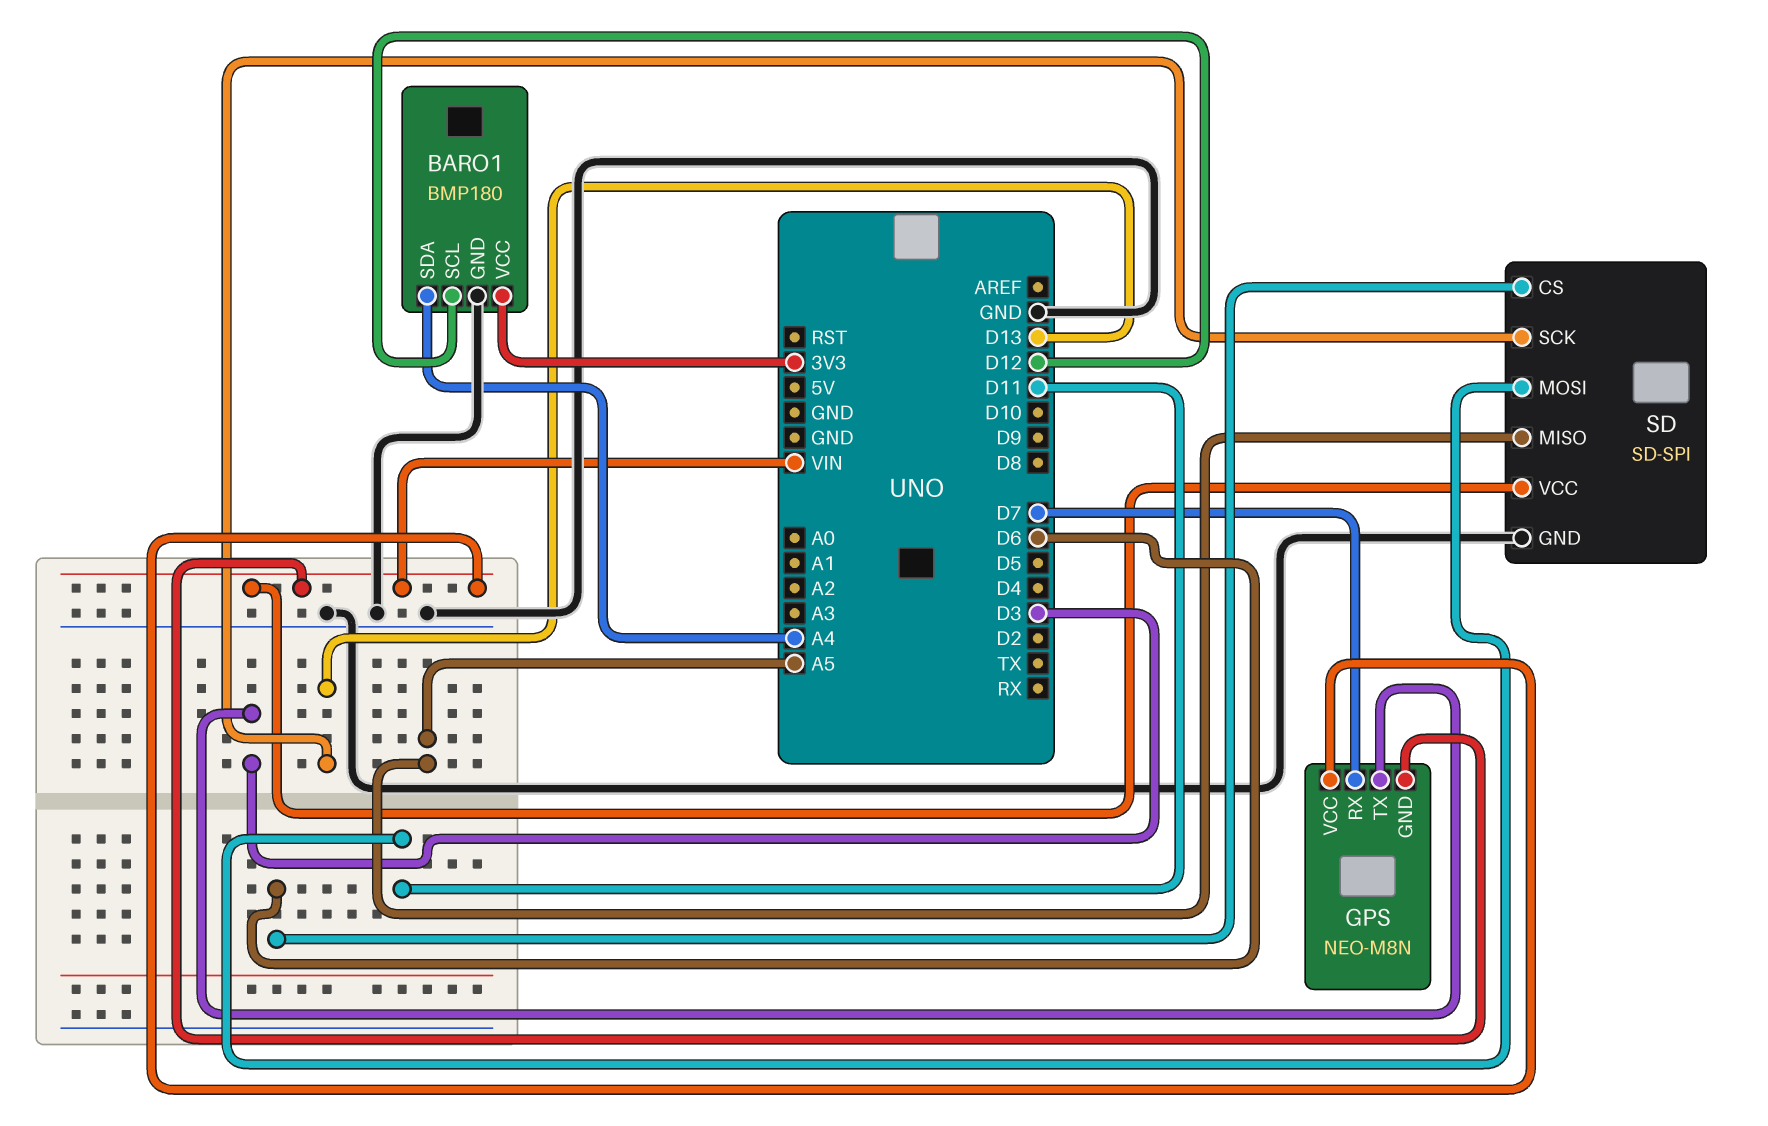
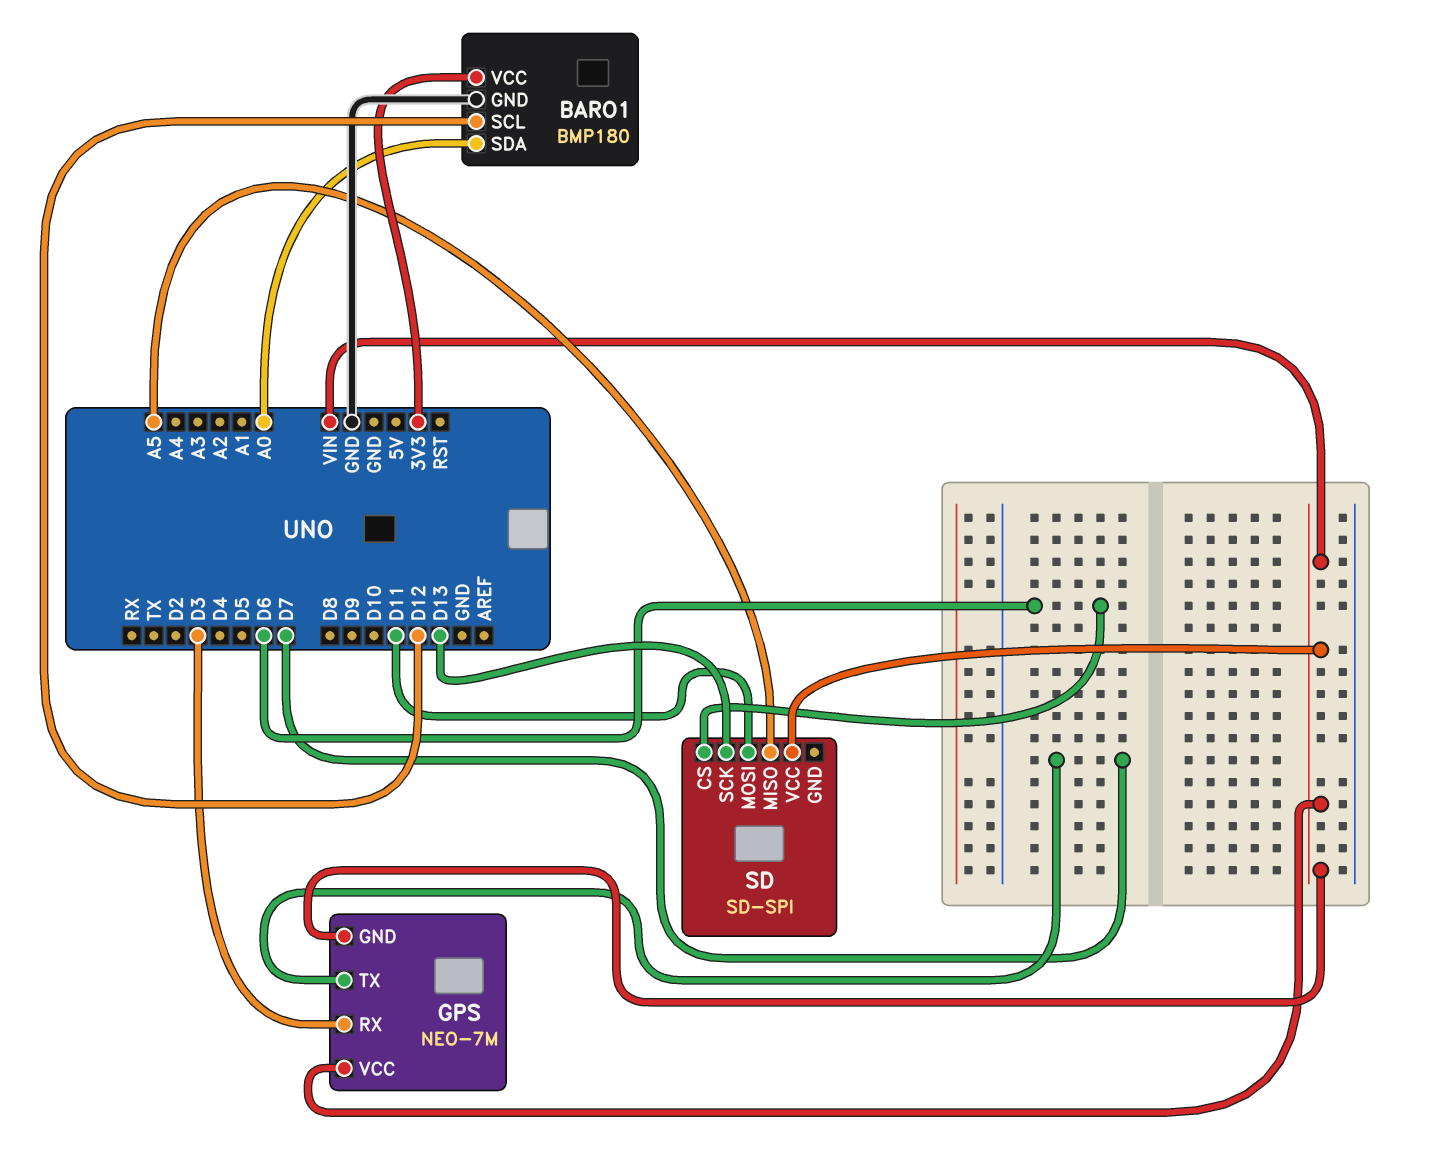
BARO1 pin SDA: A4 -> A0
GPS: NEO-M8N -> NEO-7M
GPS pin RX: D7 -> D3
GPS pin TX: D3 -> D7
SD pin GND: GND -> none

